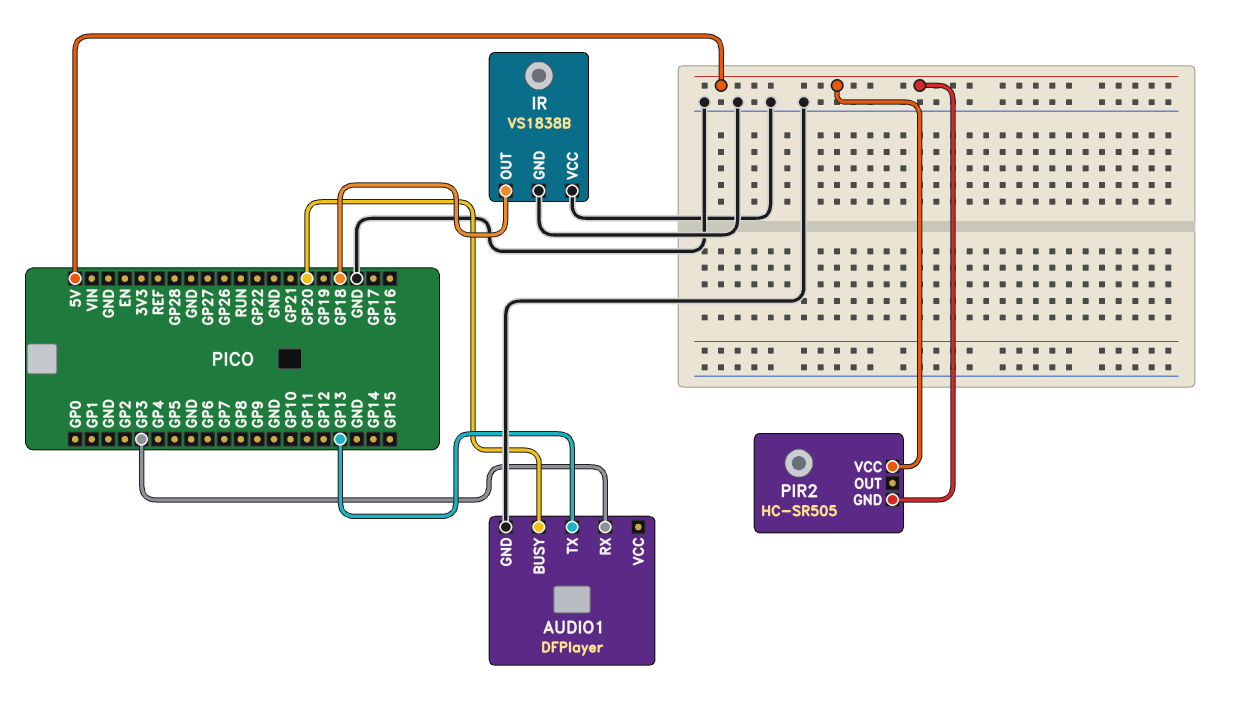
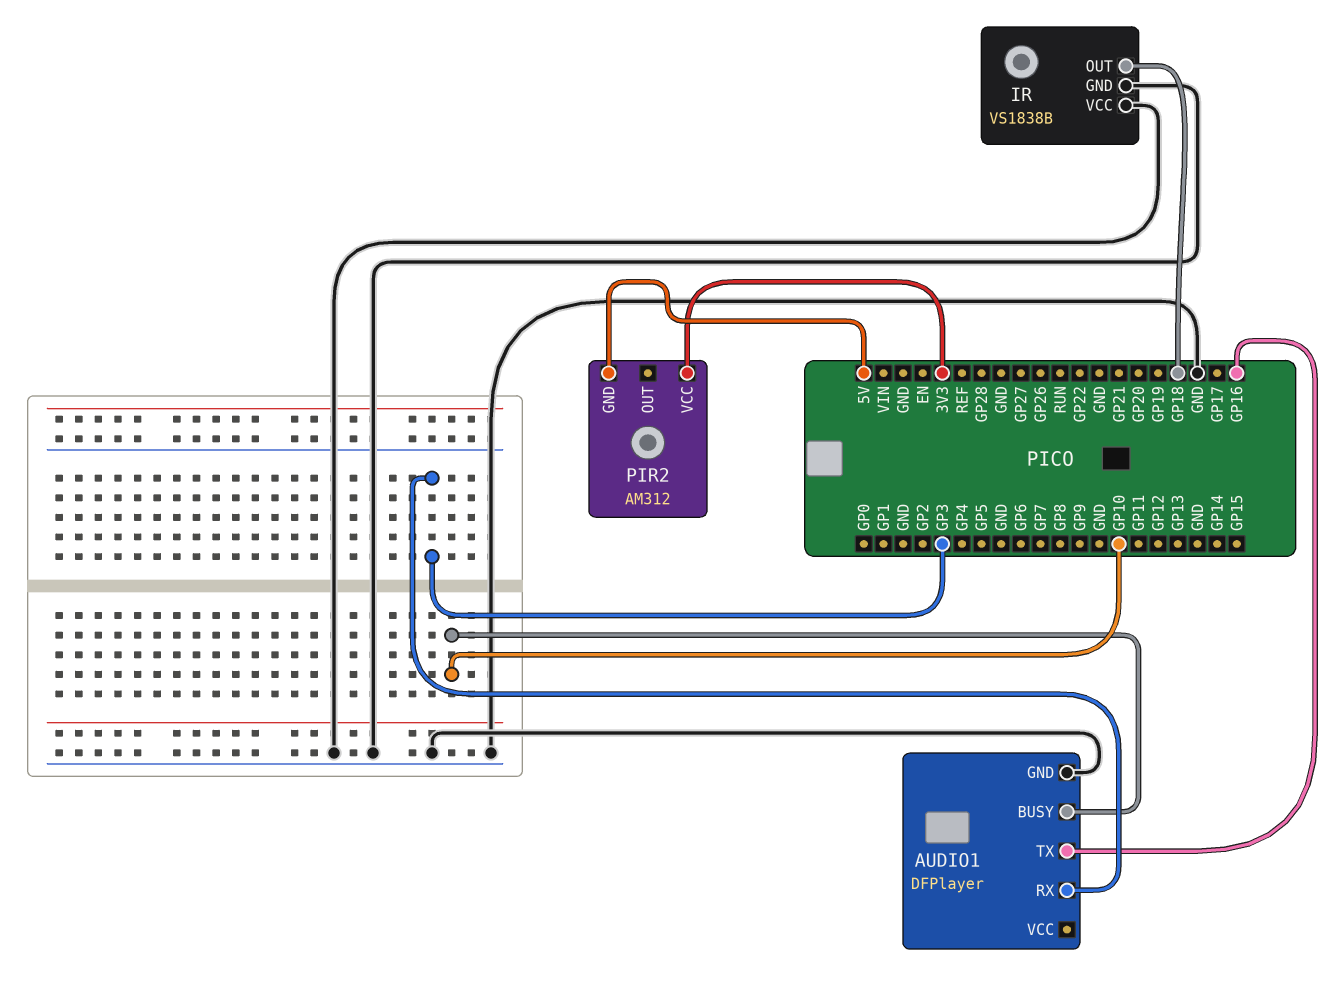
AUDIO1 pin BUSY: GP20 -> GP10
AUDIO1 pin TX: GP13 -> GP16
PIR2: HC-SR505 -> AM312
PIR2 pin VCC: 5V -> 3V3

